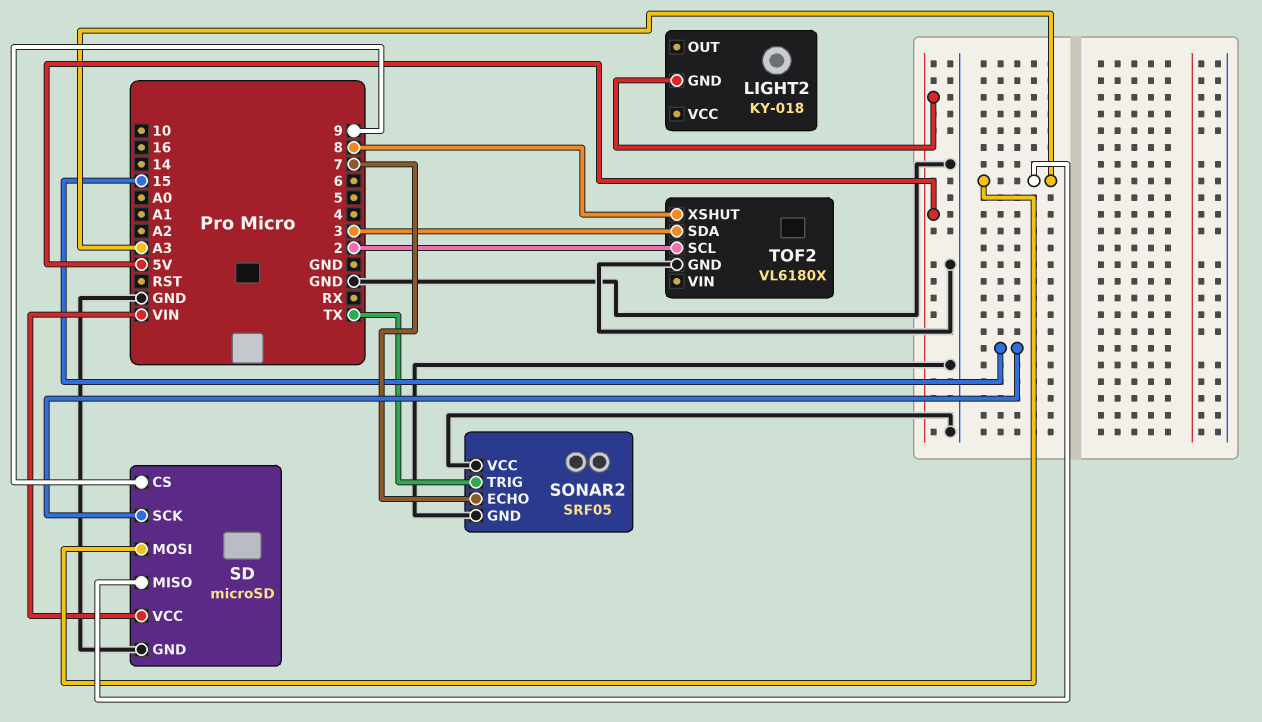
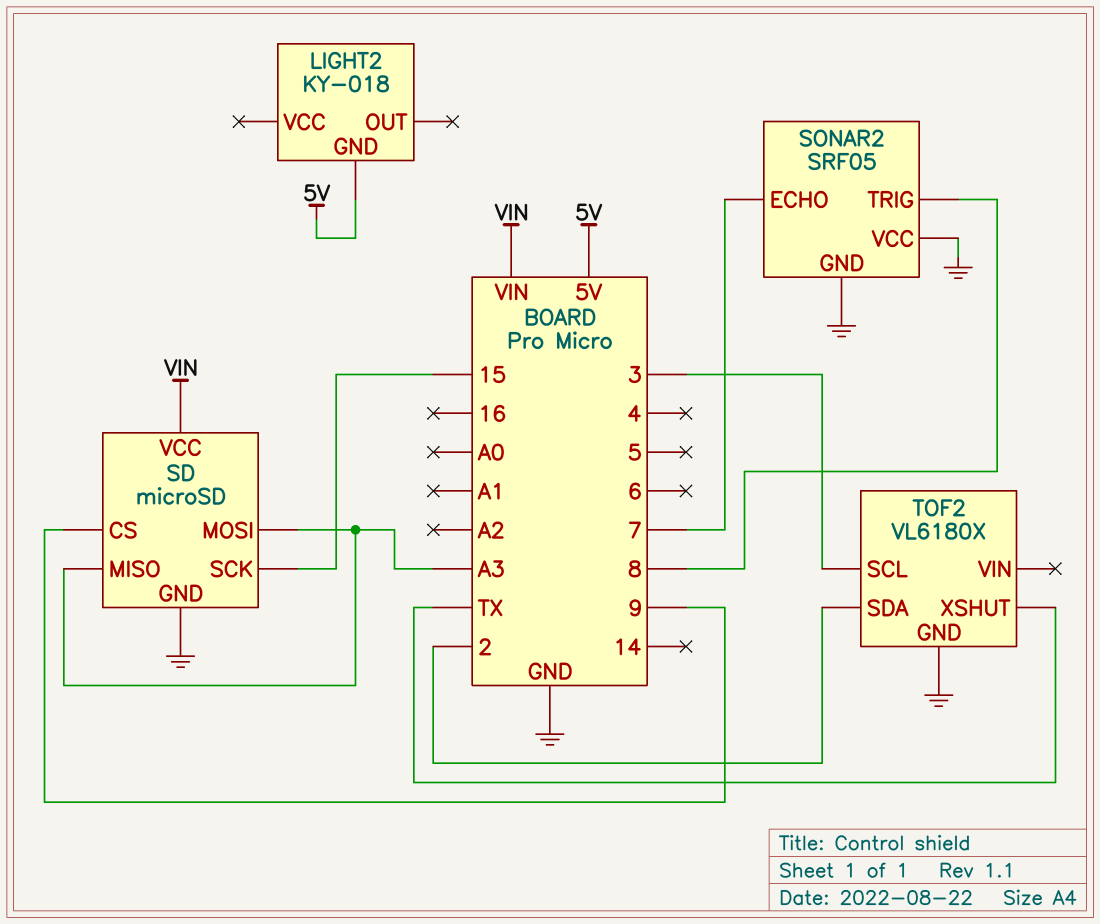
SONAR2 pin TRIG: TX -> 8
TOF2 pin SCL: 2 -> 3
TOF2 pin SDA: 3 -> 2
TOF2 pin XSHUT: 8 -> TX

